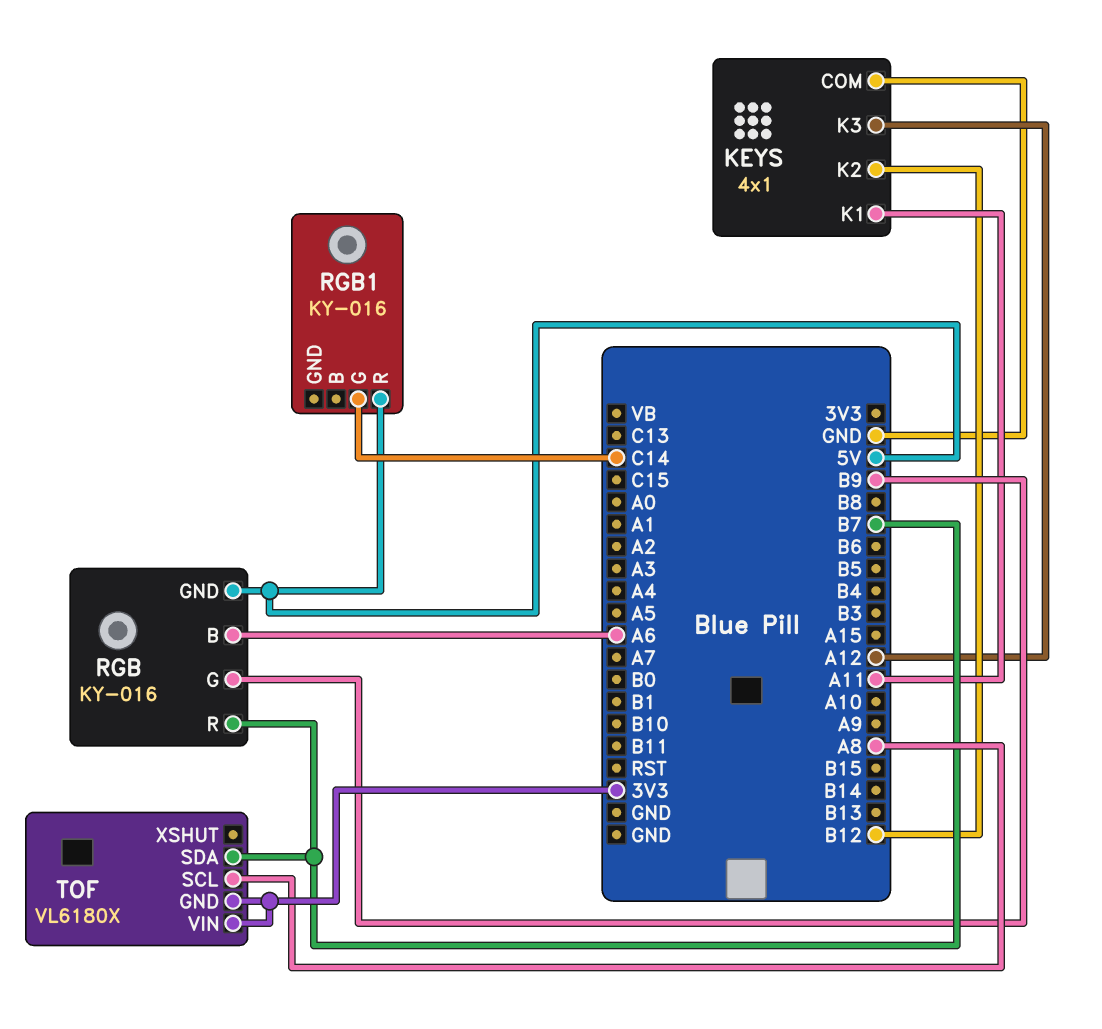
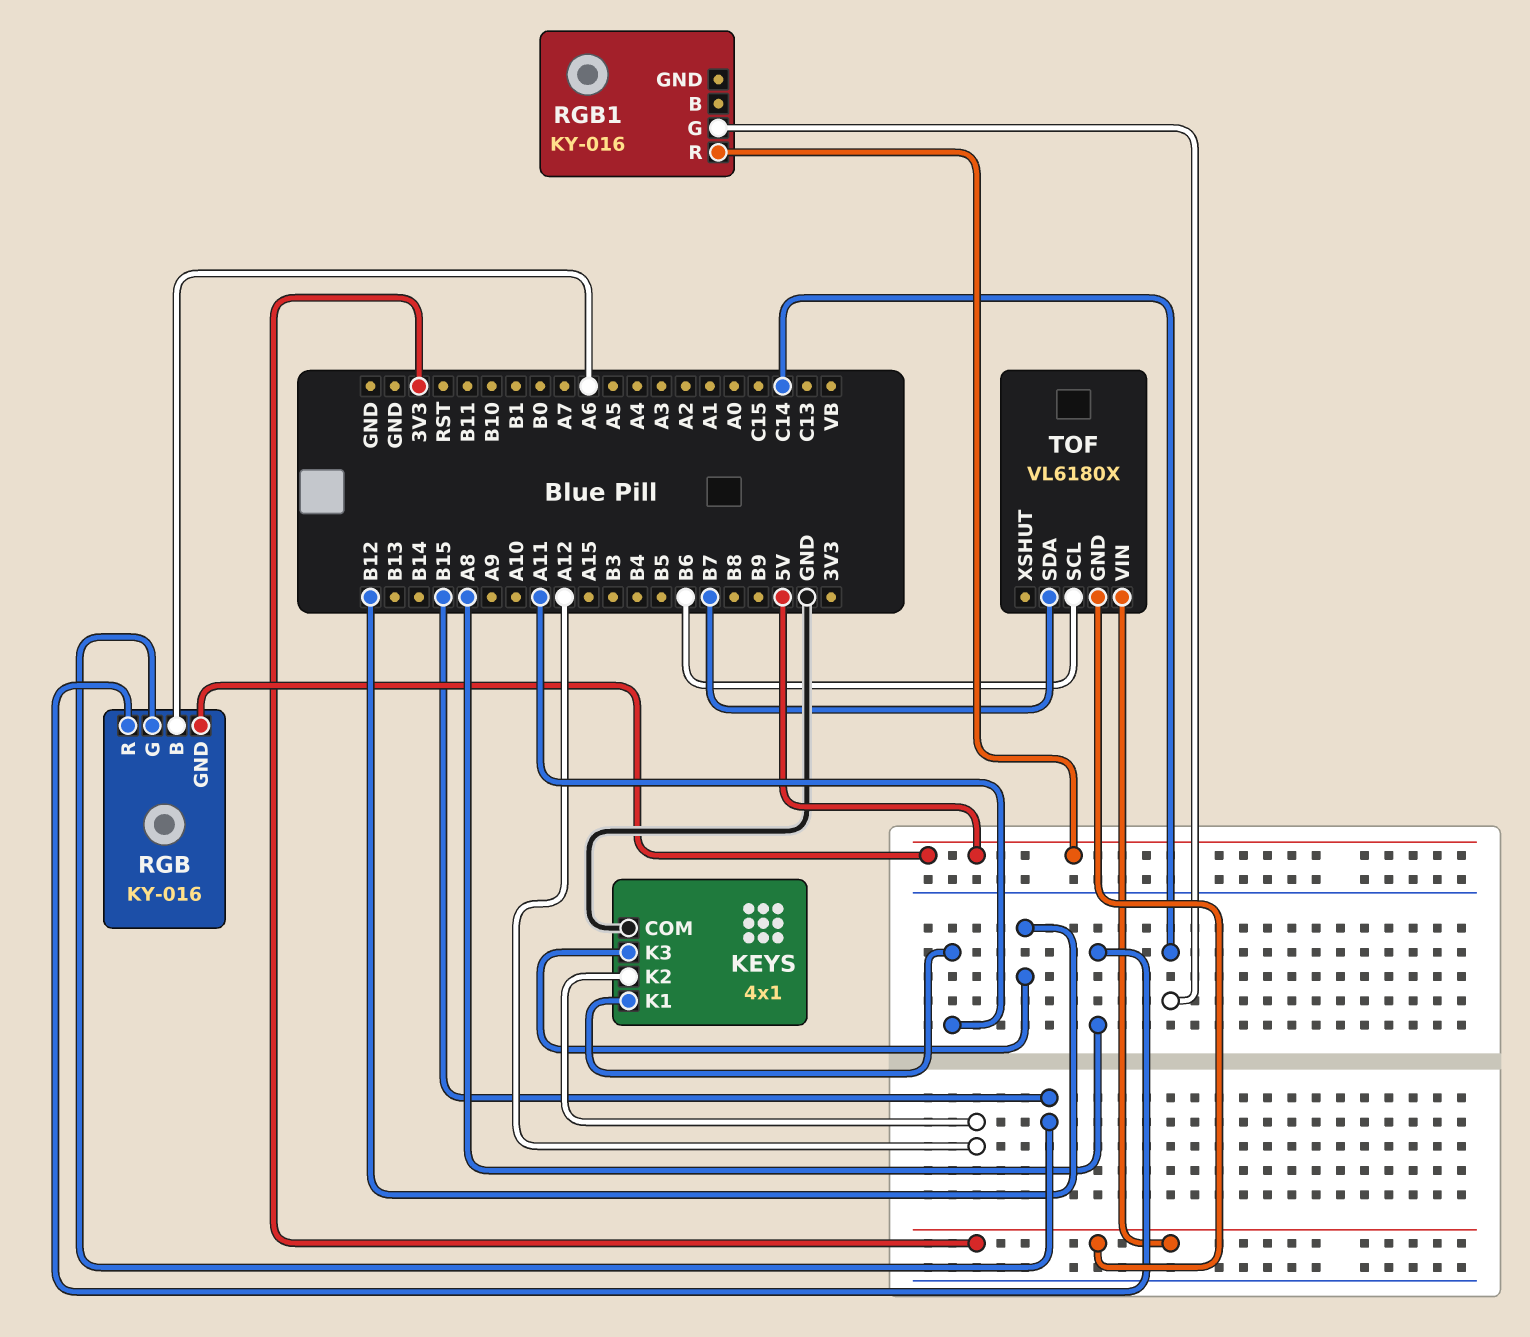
KEYS pin K2: B12 -> A12
KEYS pin K3: A12 -> B12
RGB pin G: B9 -> B15
RGB pin R: B7 -> A8
TOF pin SCL: A8 -> B6

